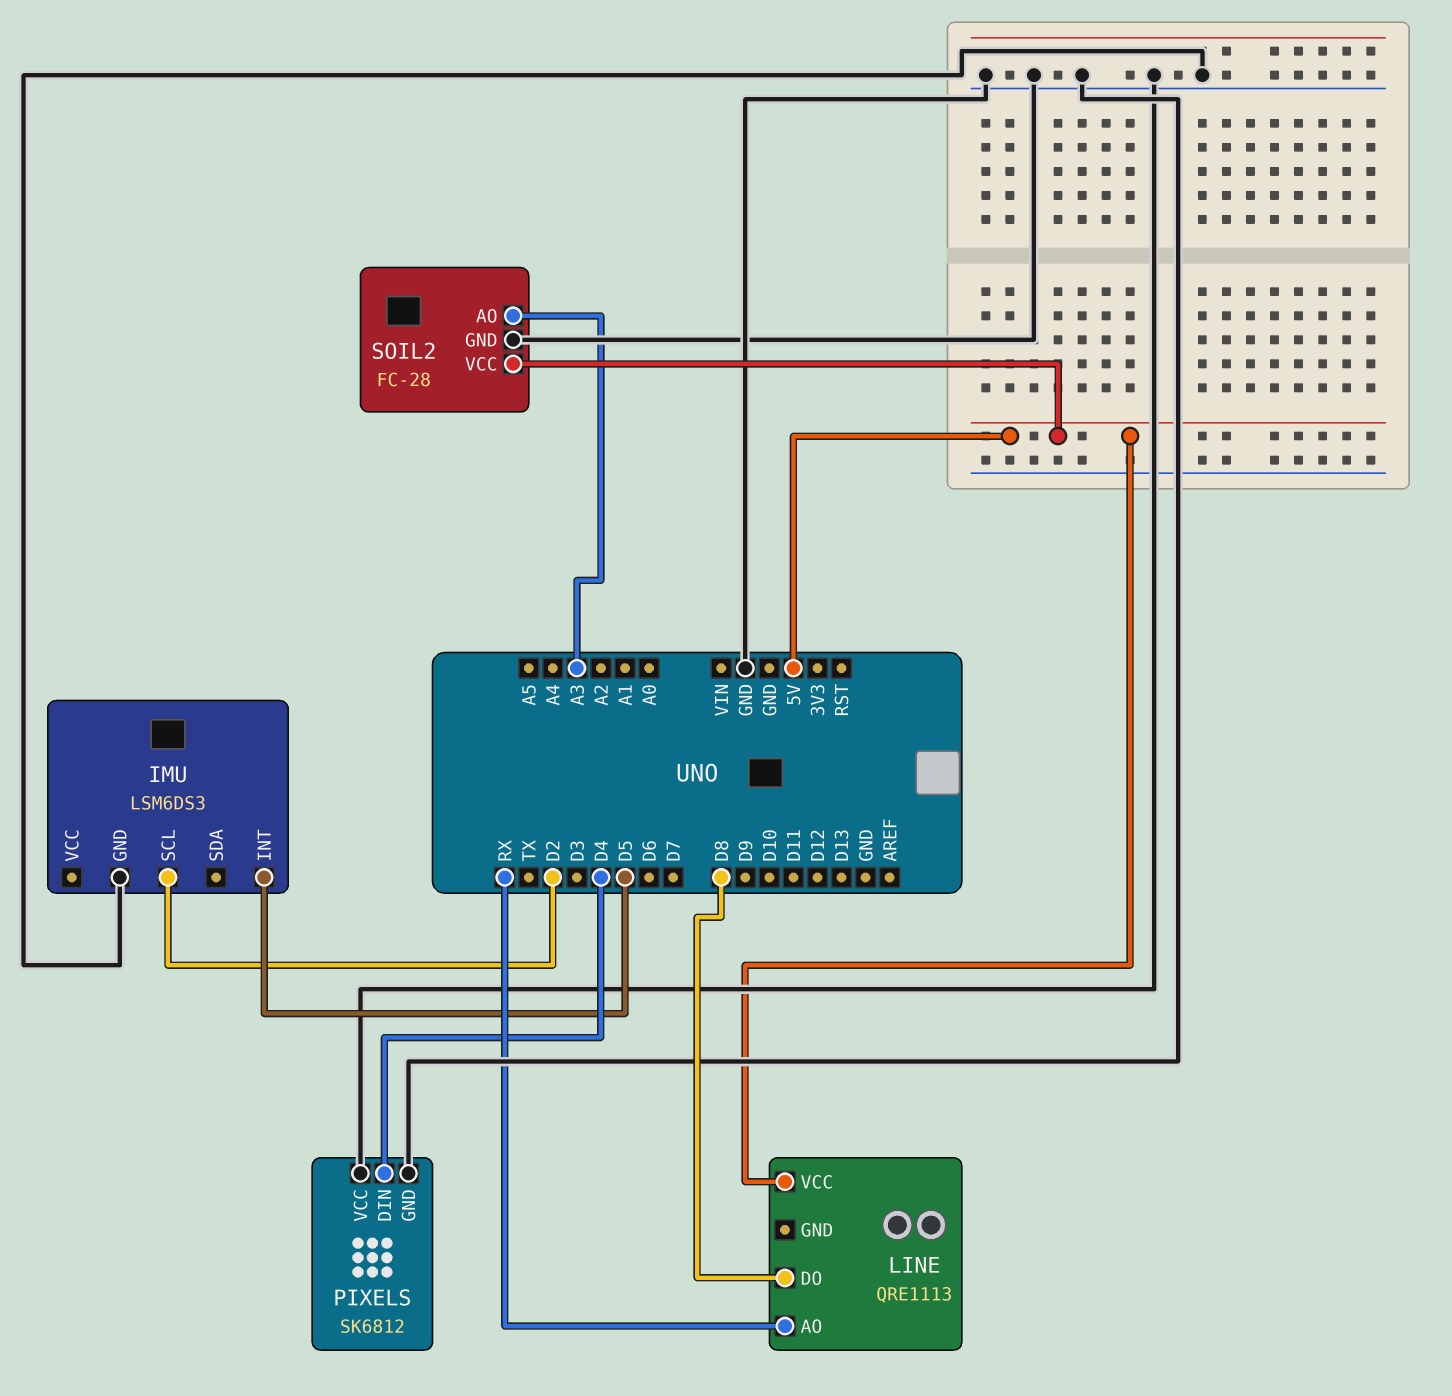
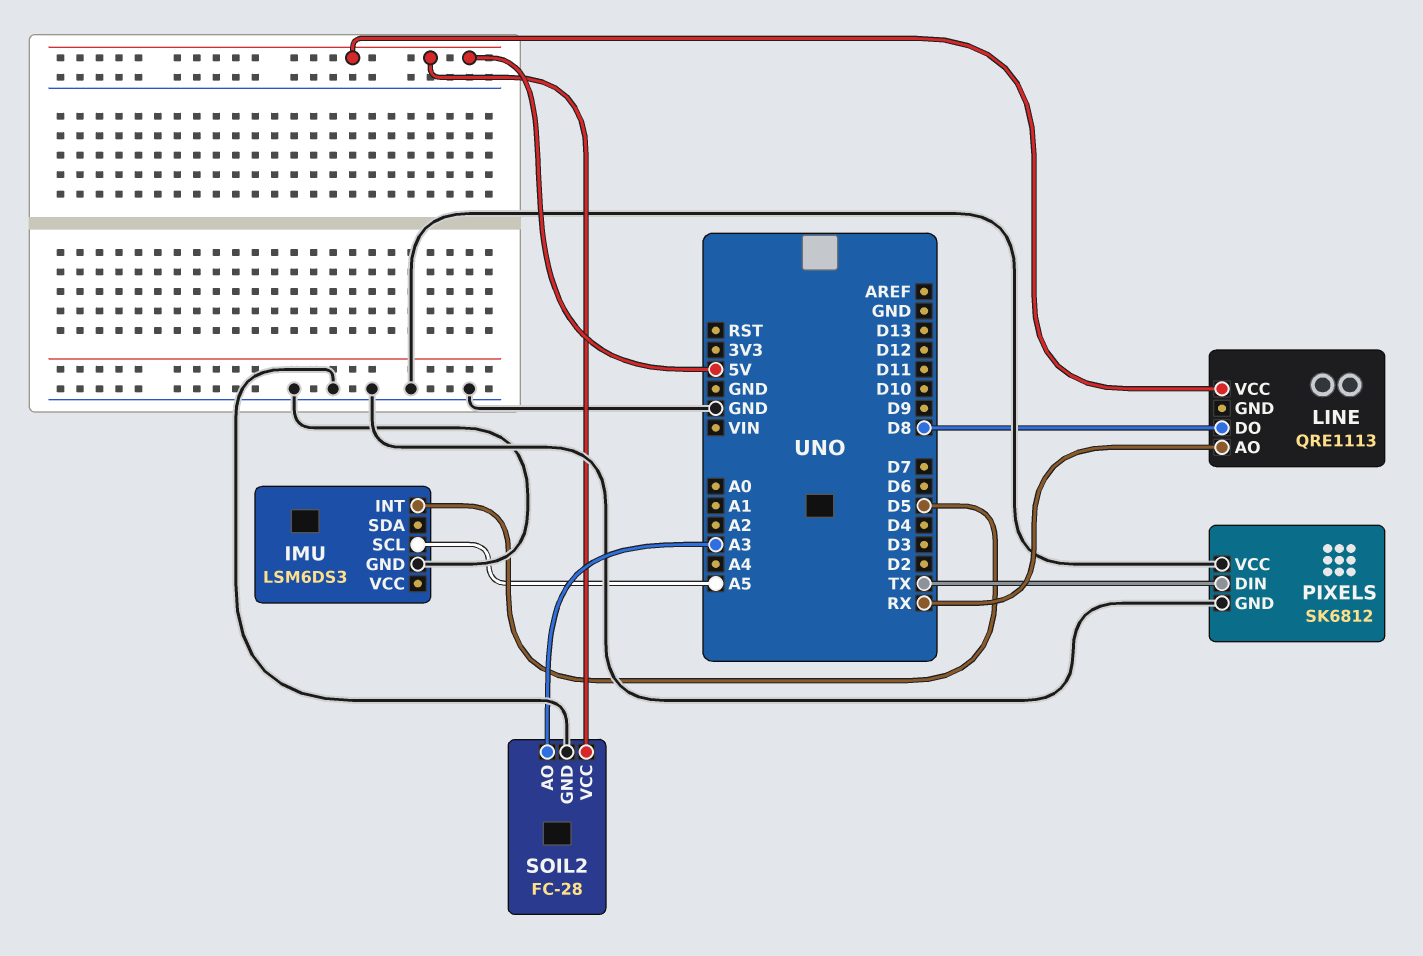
IMU pin SCL: D2 -> A5
PIXELS pin DIN: D4 -> TX

